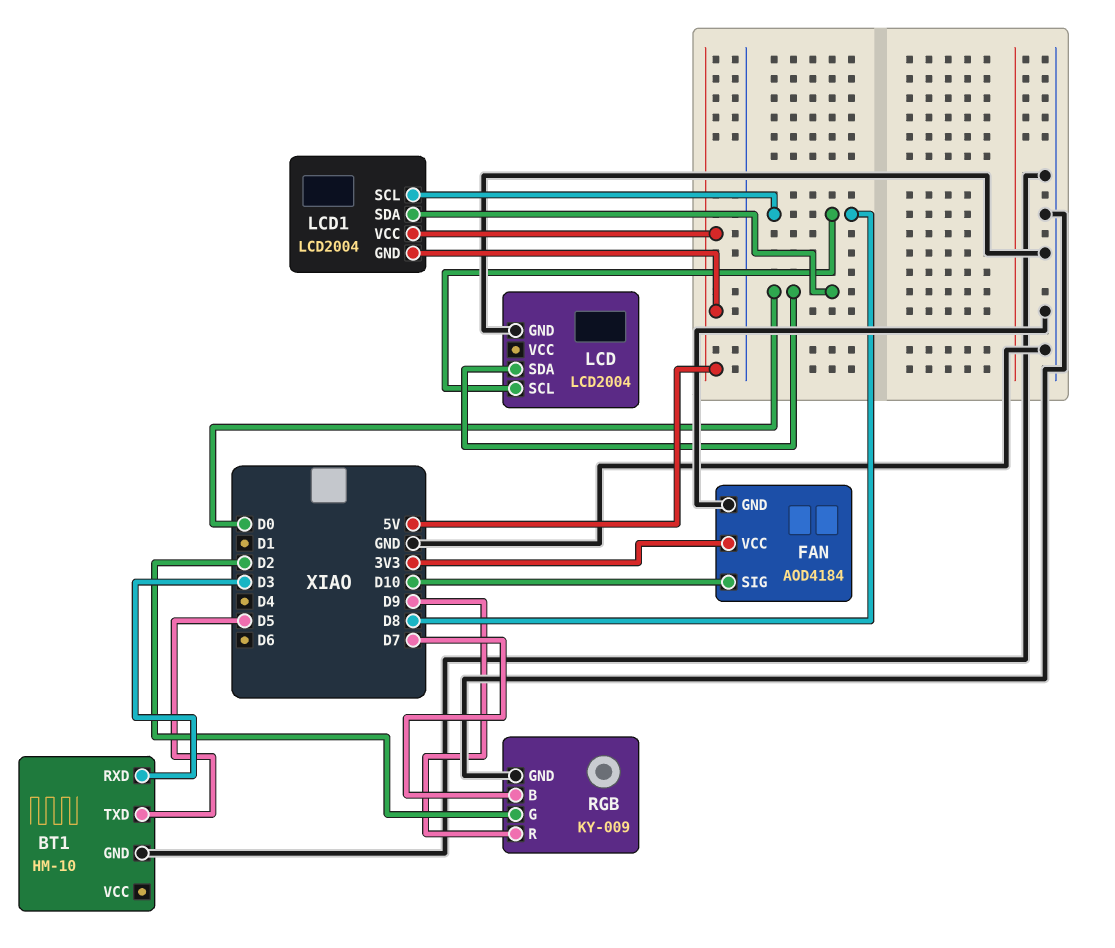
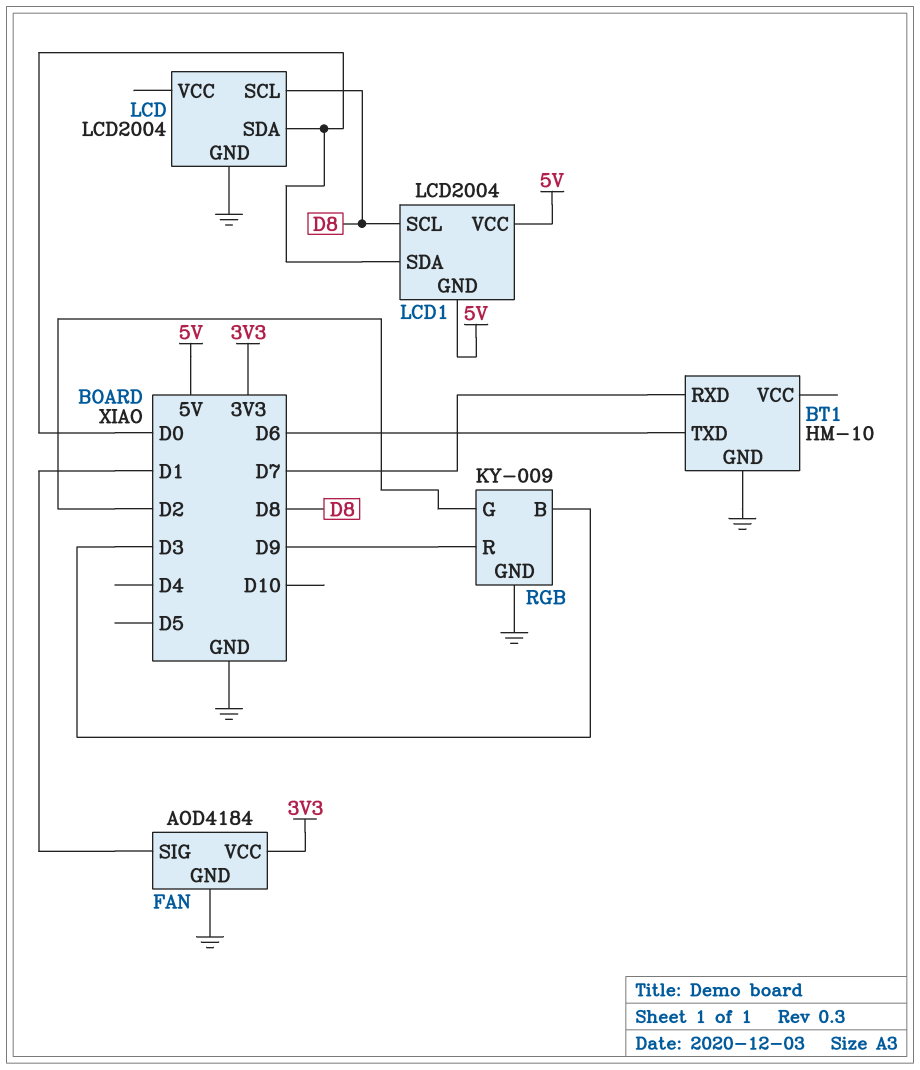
BT1 pin RXD: D3 -> D7
BT1 pin TXD: D5 -> D6
FAN pin SIG: D10 -> D1
RGB pin B: D7 -> D3

